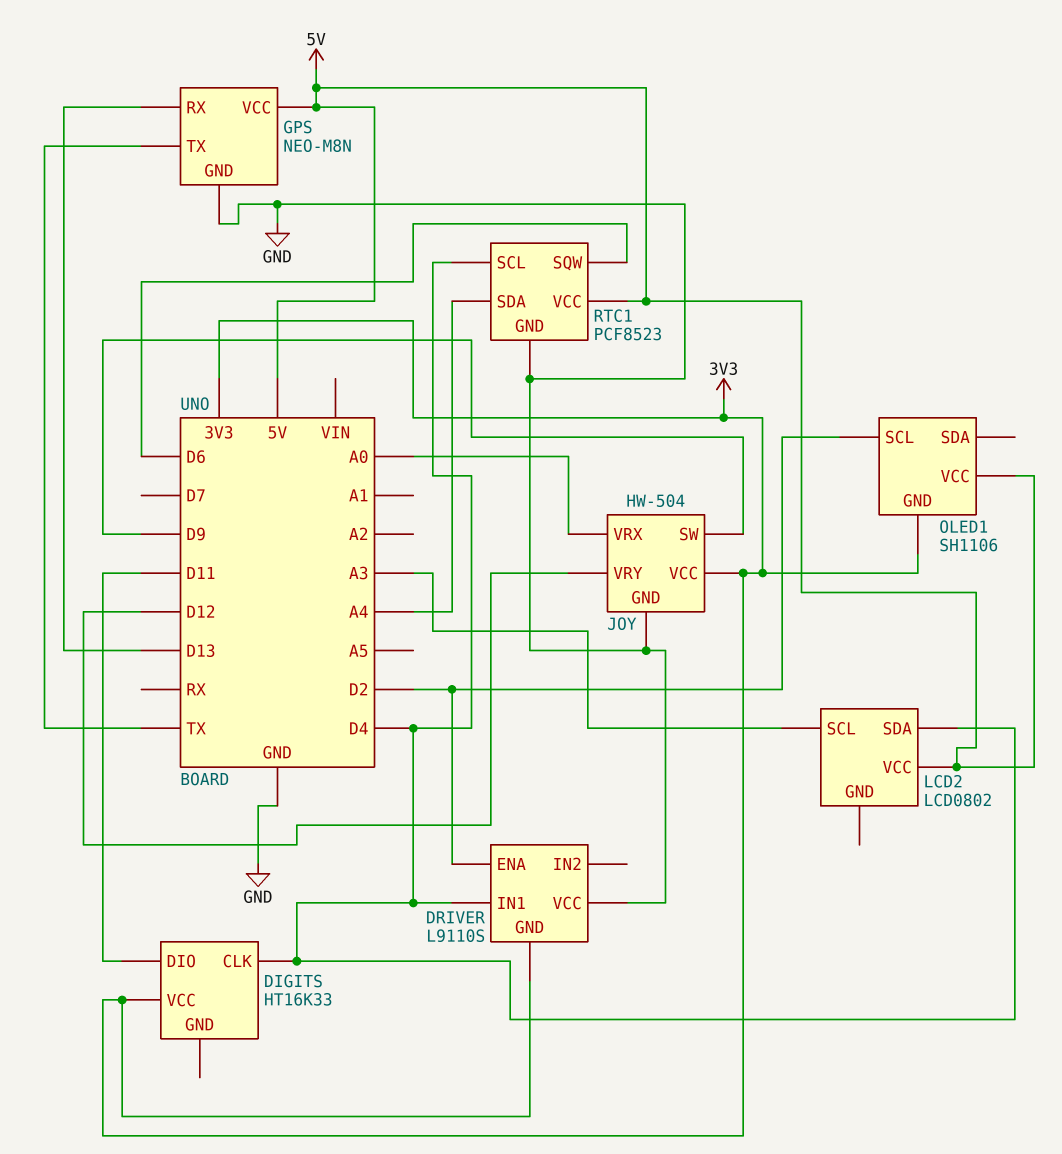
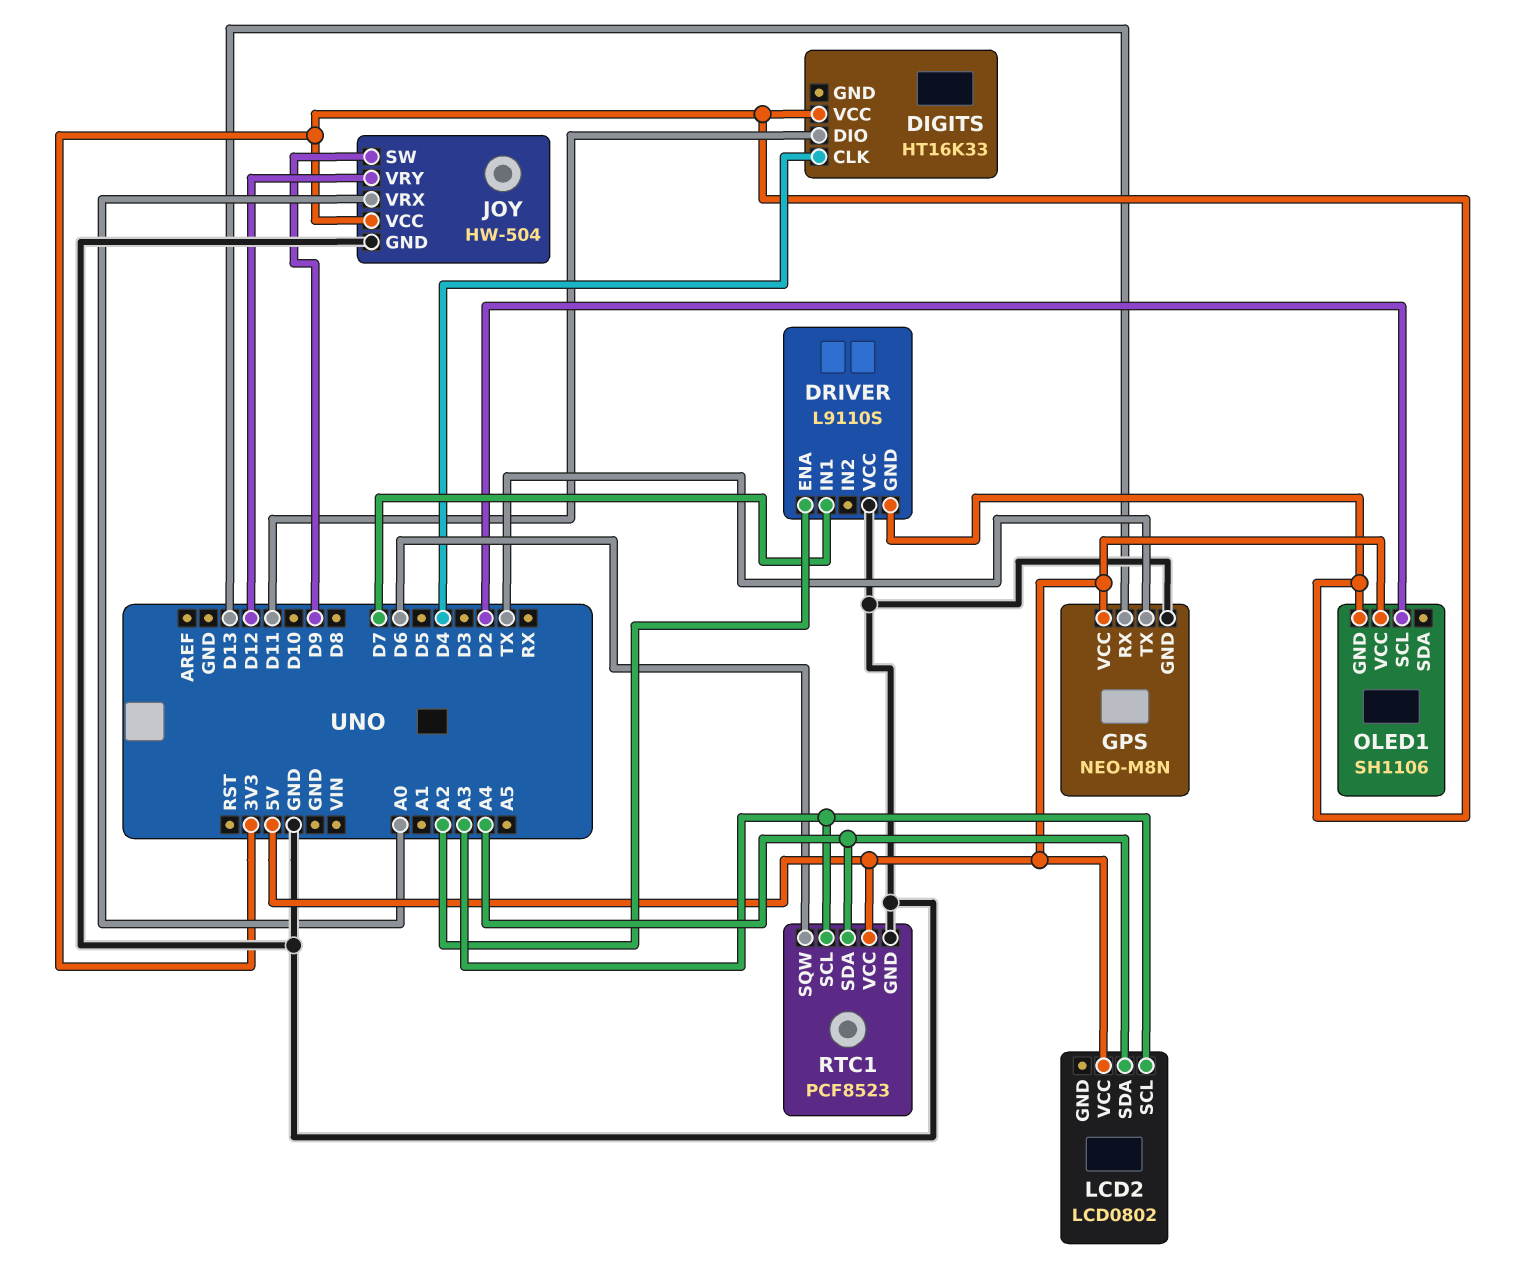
DRIVER pin ENA: D2 -> A2
DRIVER pin IN1: D4 -> D7
LCD2 pin SDA: D4 -> A4
RTC1 pin SCL: D4 -> A3

